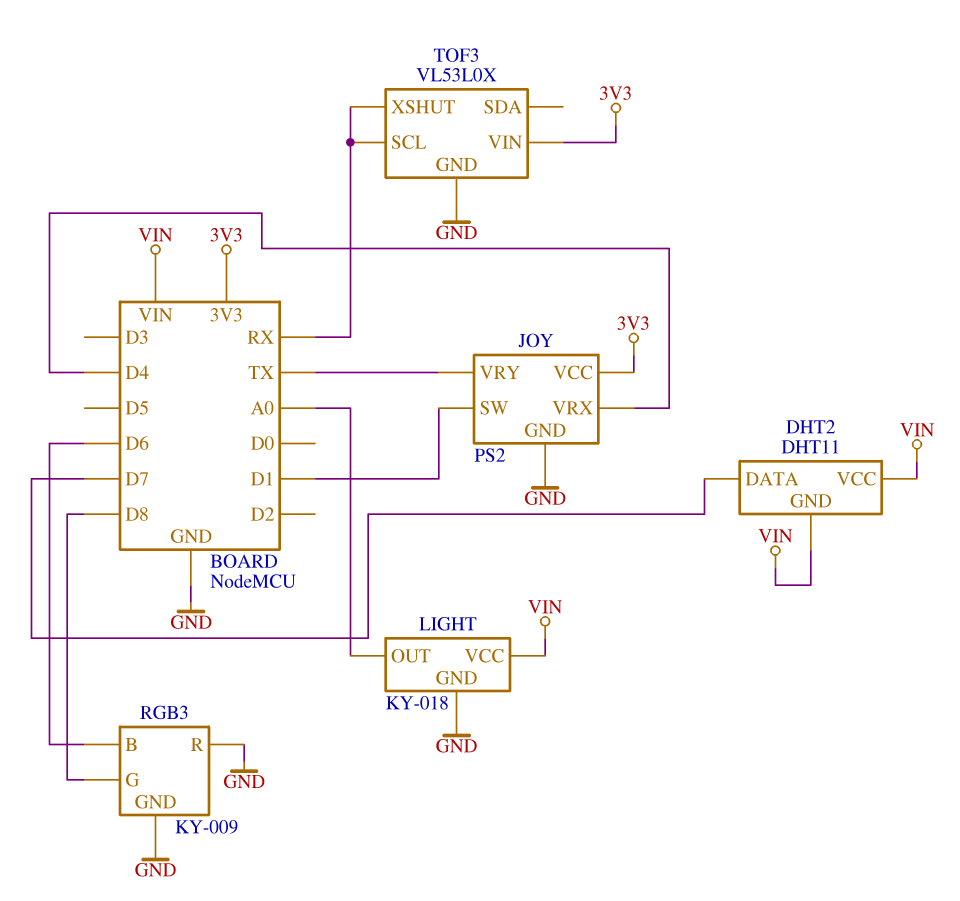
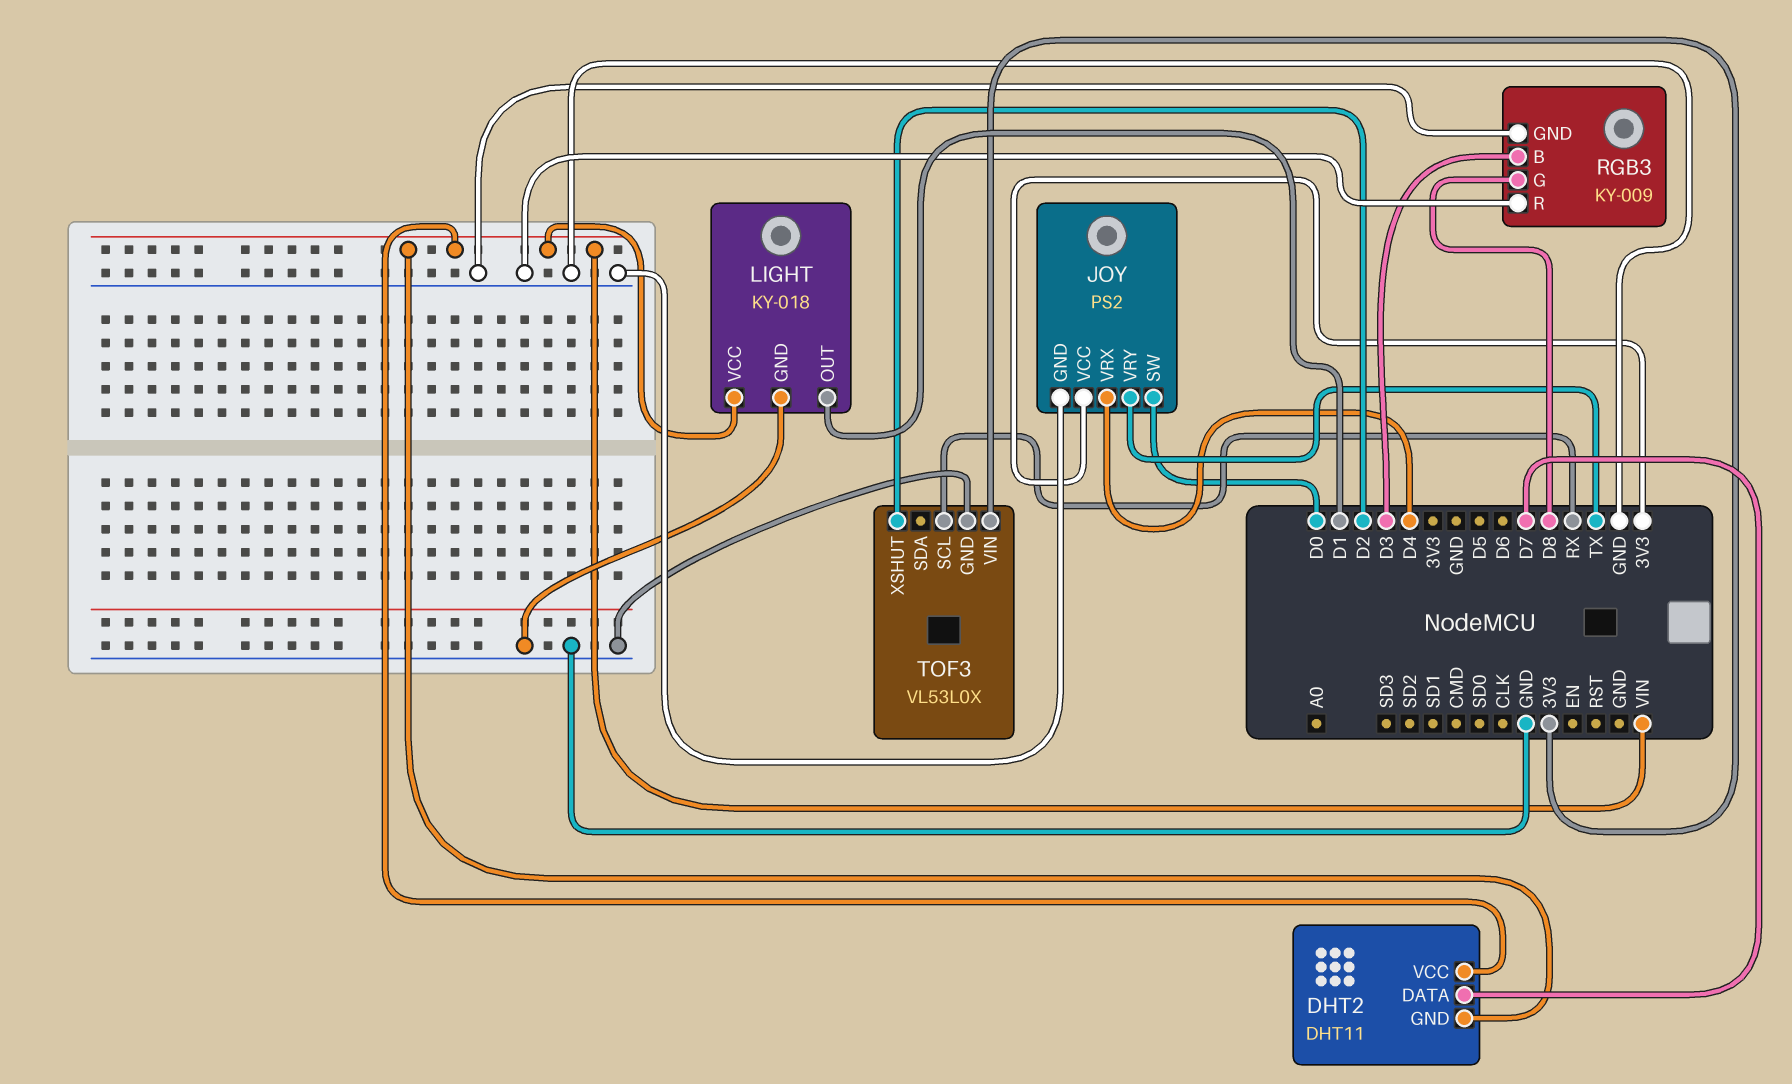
JOY pin SW: D1 -> D0
LIGHT pin OUT: A0 -> D1
RGB3 pin B: D6 -> D3
TOF3 pin XSHUT: RX -> D2

